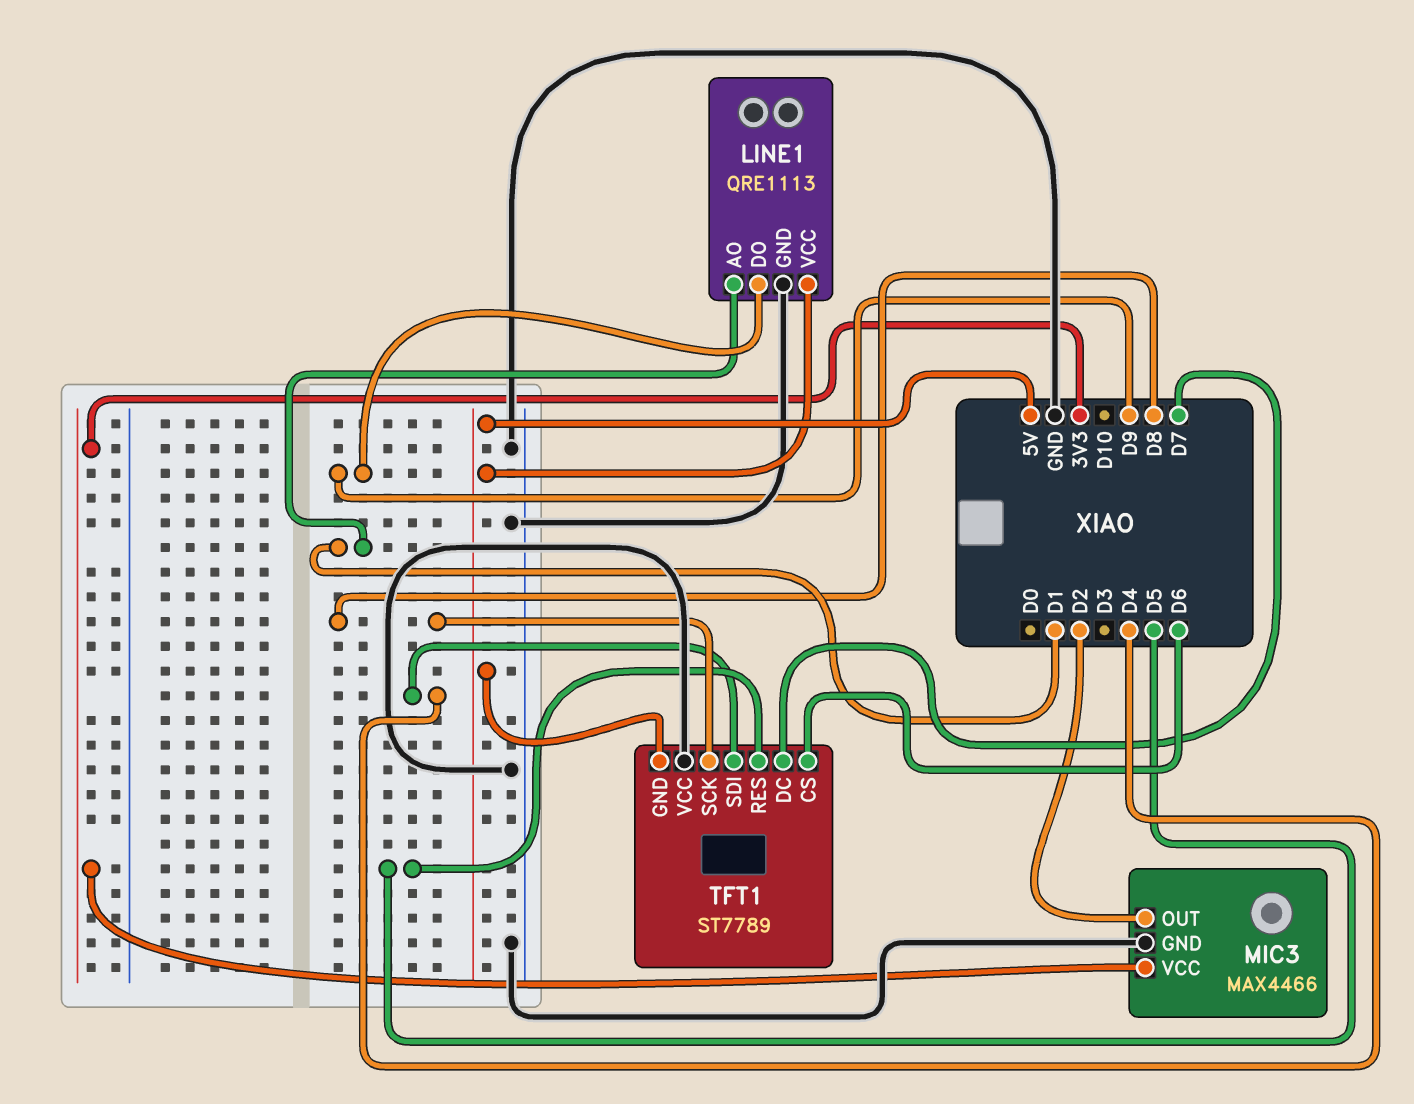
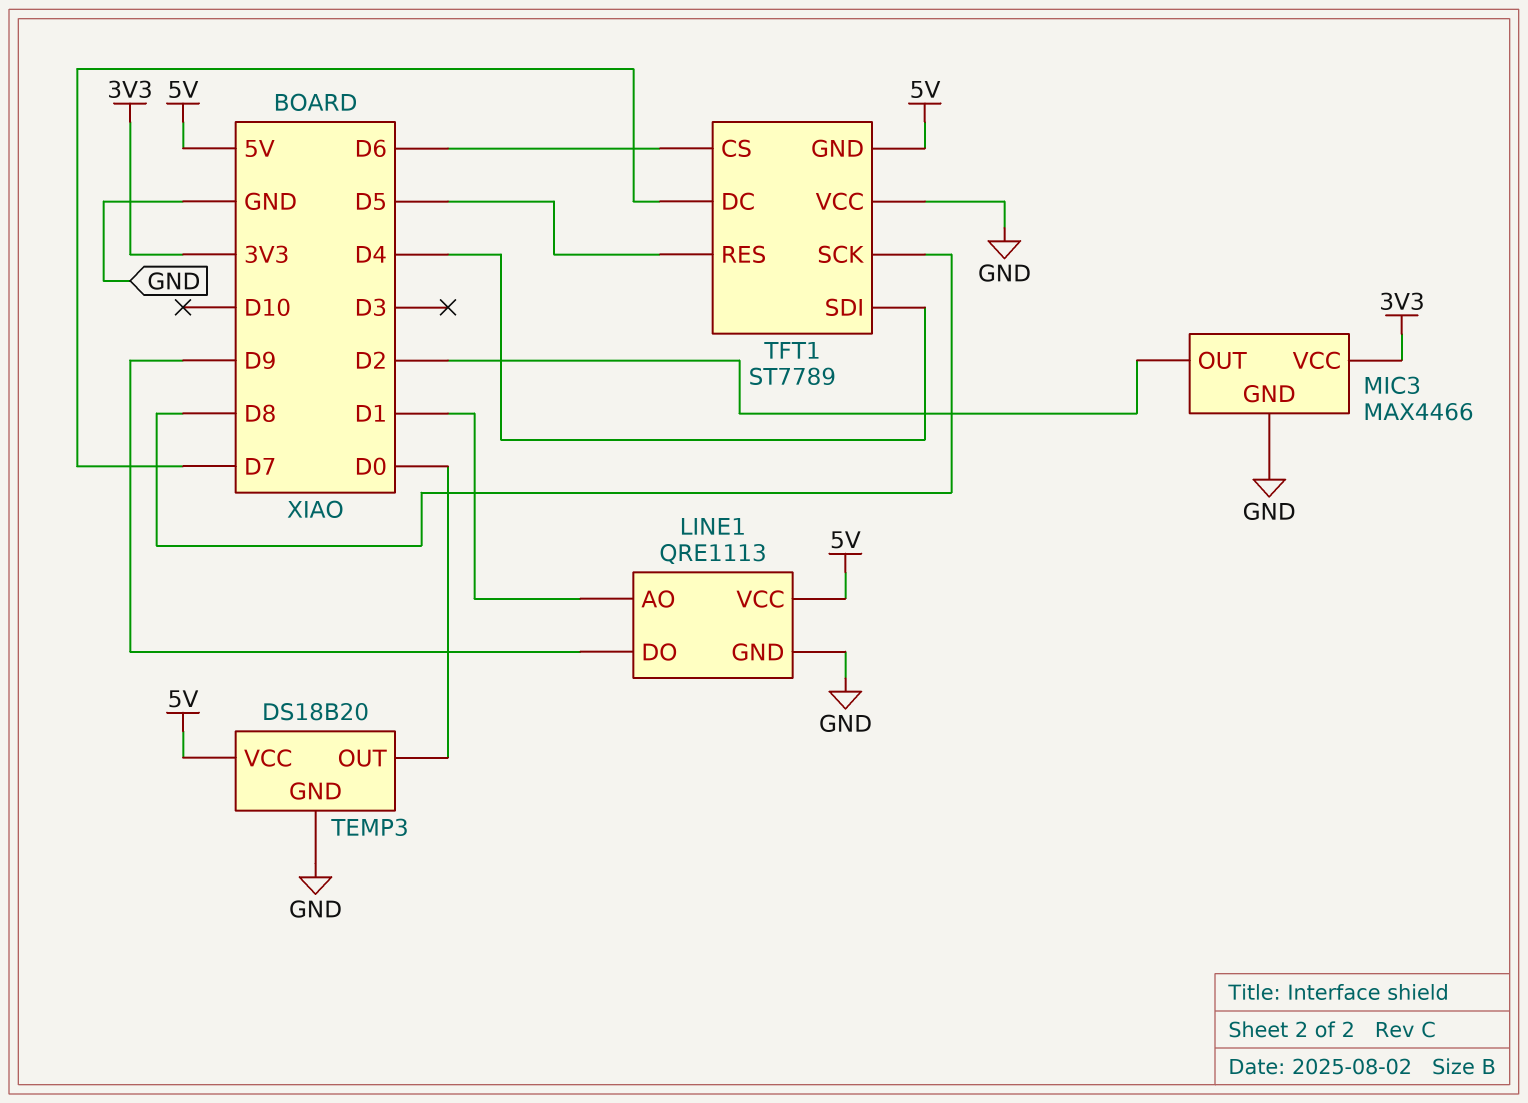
TEMP3: none -> DS18B20
TEMP3 pin GND: none -> GND
TEMP3 pin OUT: none -> D0
TEMP3 pin VCC: none -> 5V

